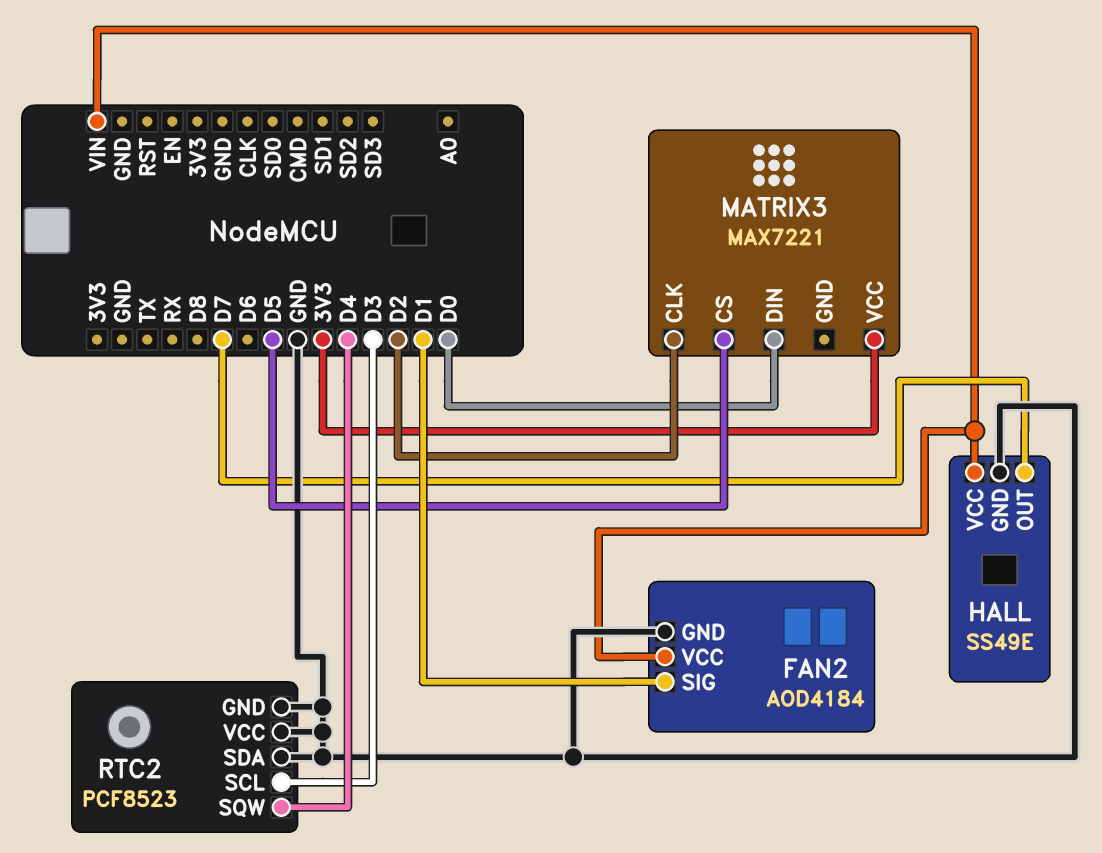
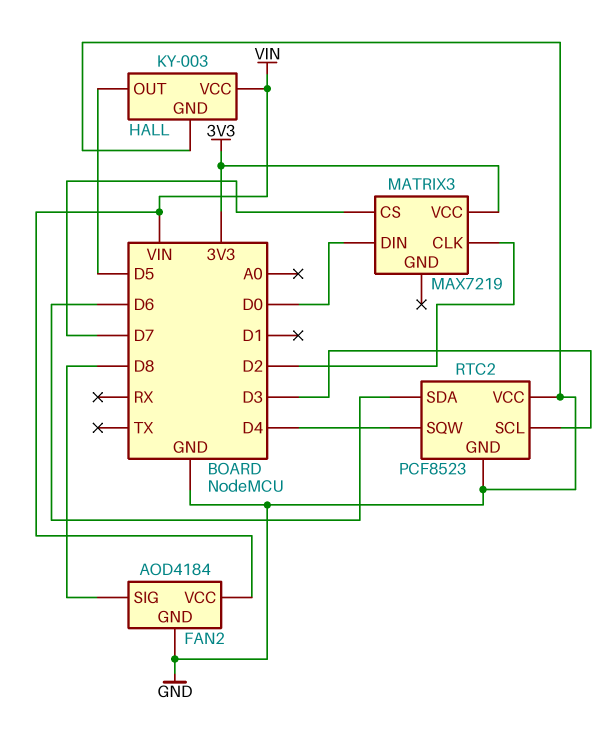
FAN2 pin SIG: D1 -> D8
HALL: SS49E -> KY-003
HALL pin OUT: D7 -> D5
MATRIX3: MAX7221 -> MAX7219
MATRIX3 pin CS: D5 -> D7
RTC2 pin SDA: GND -> D6

